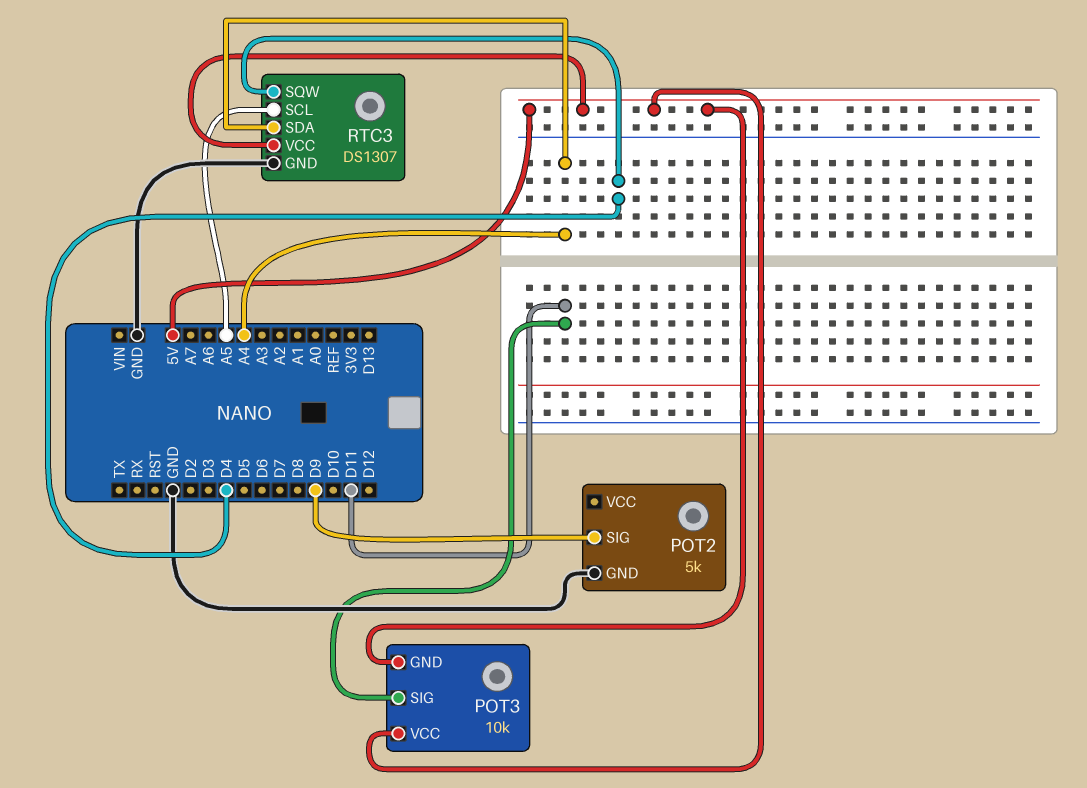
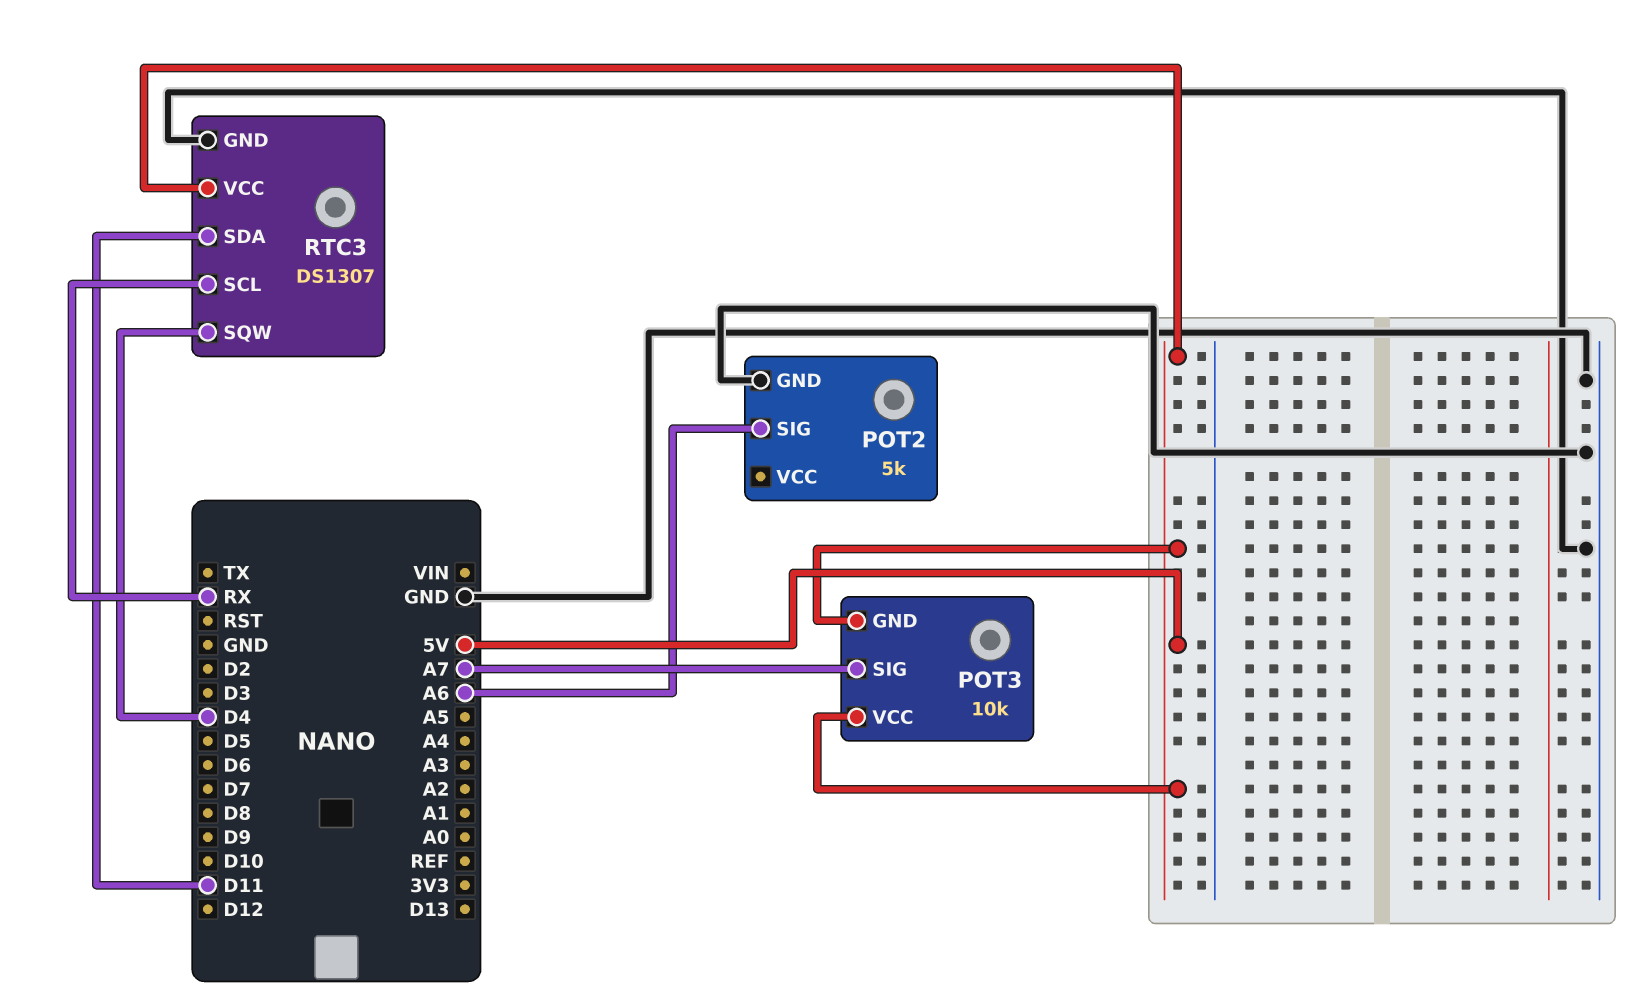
POT2 pin SIG: D9 -> A6
POT3 pin SIG: D11 -> A7
RTC3 pin SCL: A5 -> RX
RTC3 pin SDA: A4 -> D11

